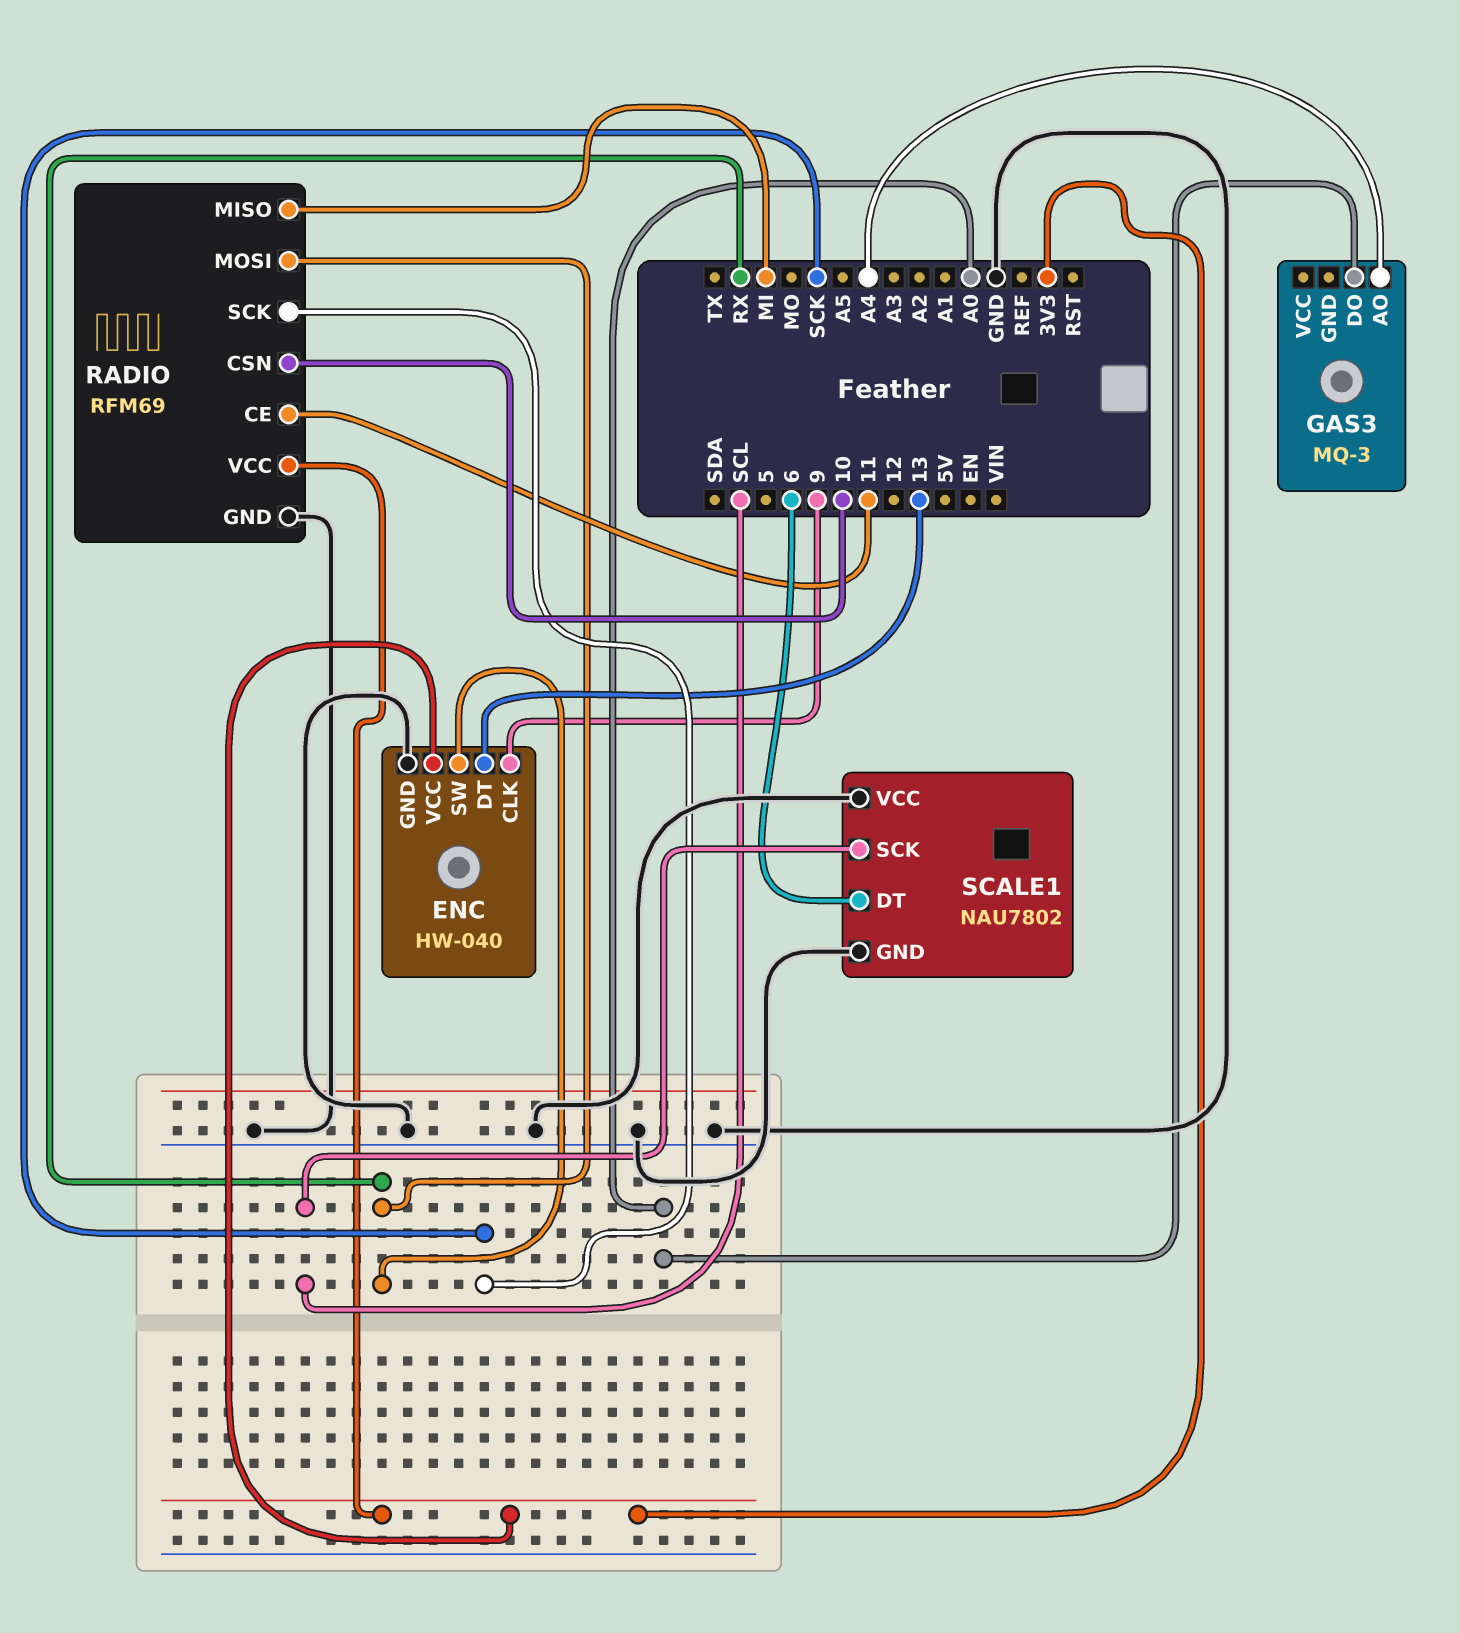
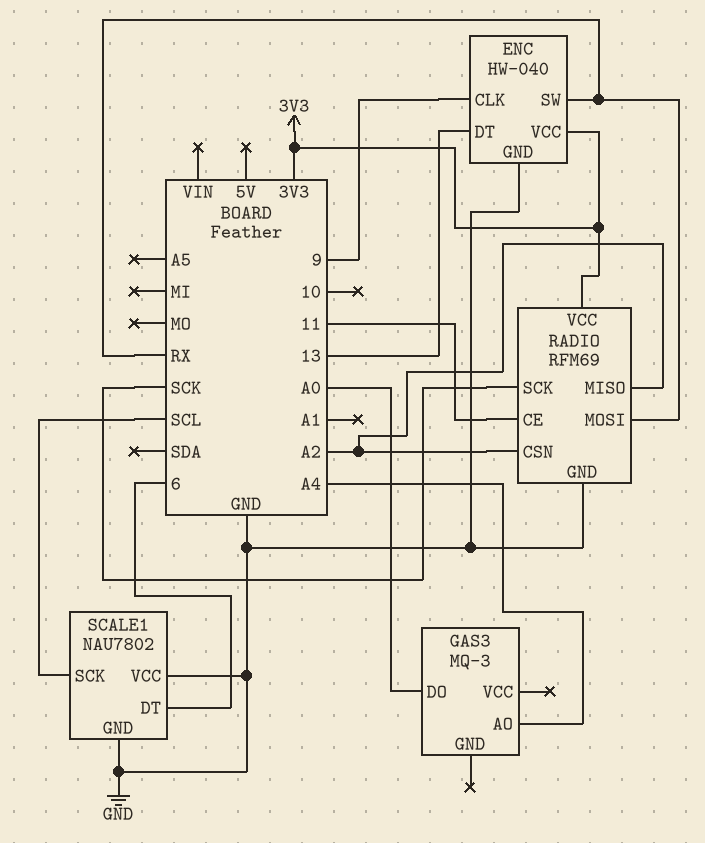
RADIO pin CSN: 10 -> A2
RADIO pin MISO: MI -> A2

